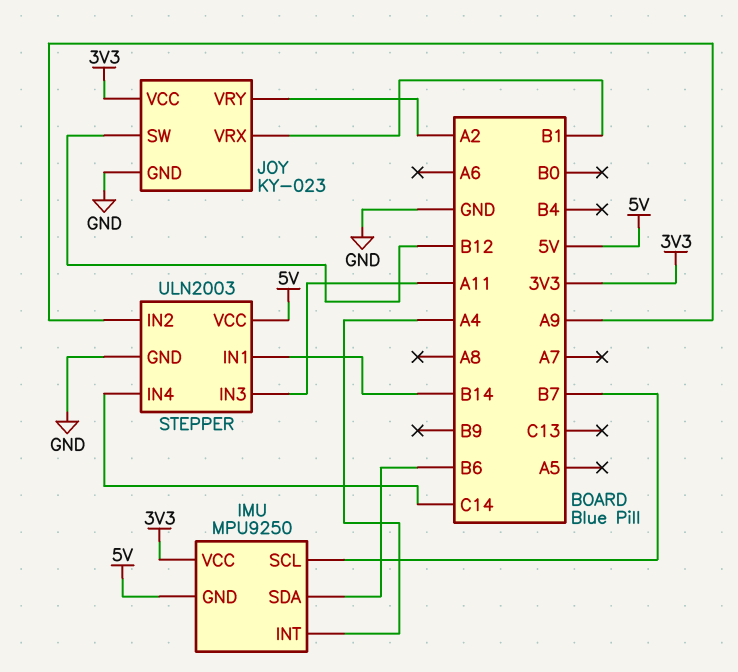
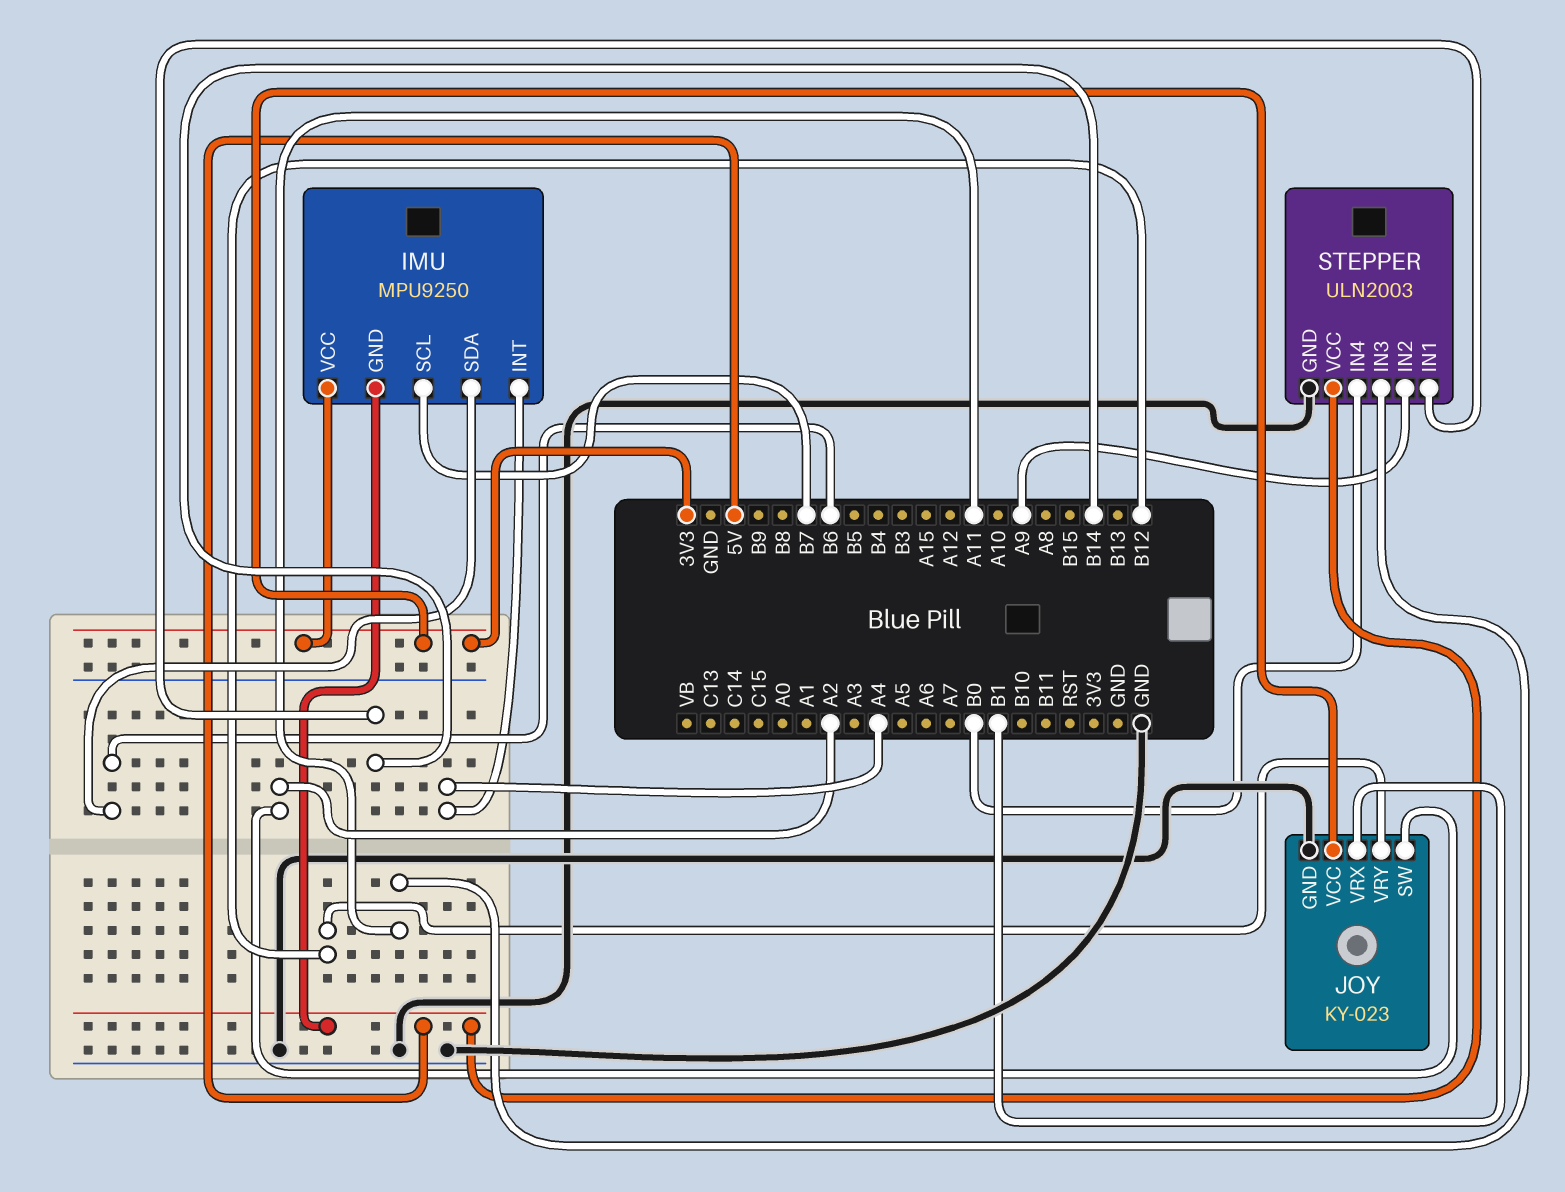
JOY pin SW: B12 -> A2
JOY pin VRY: A2 -> B12
STEPPER pin IN4: C14 -> B0

